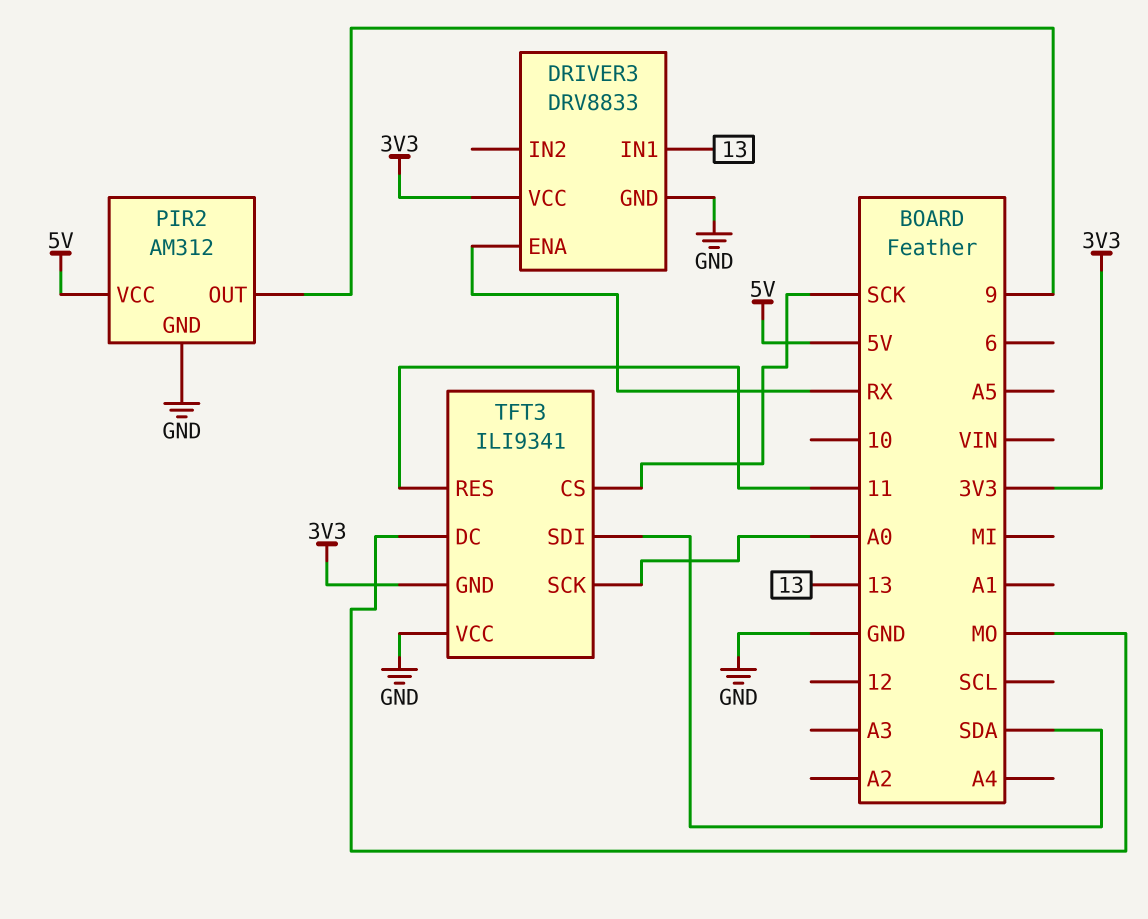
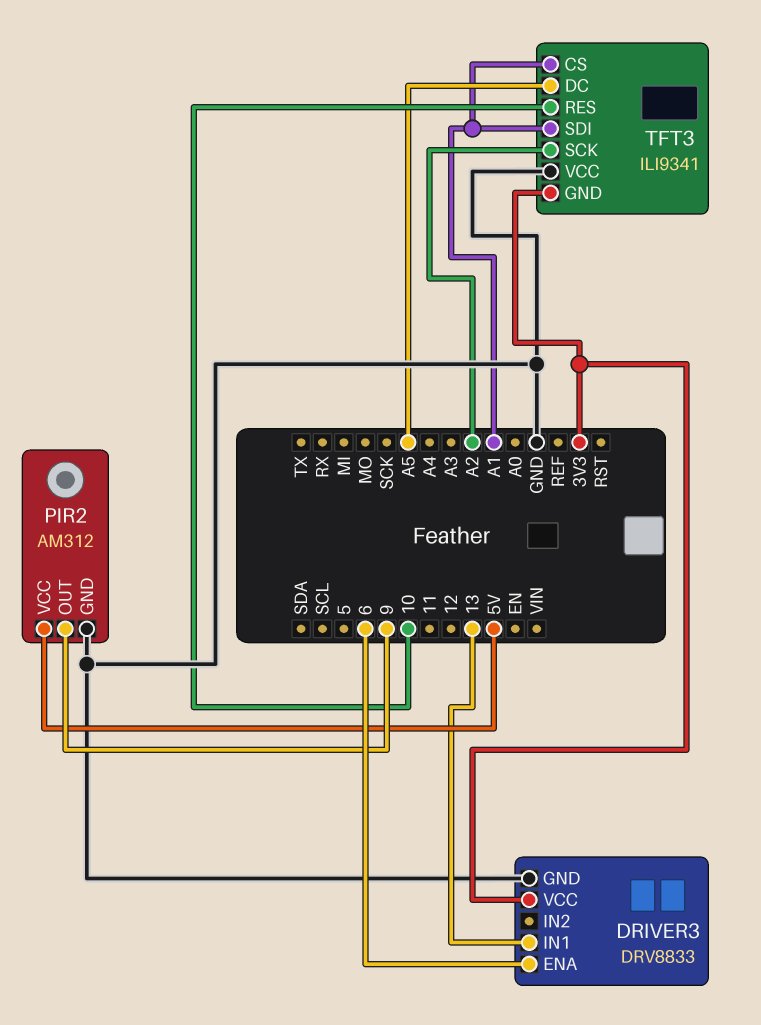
DRIVER3 pin ENA: RX -> 6
TFT3 pin CS: SCK -> A1
TFT3 pin DC: MO -> A5
TFT3 pin RES: 11 -> 10
TFT3 pin SCK: A0 -> A2
TFT3 pin SDI: SDA -> A1

